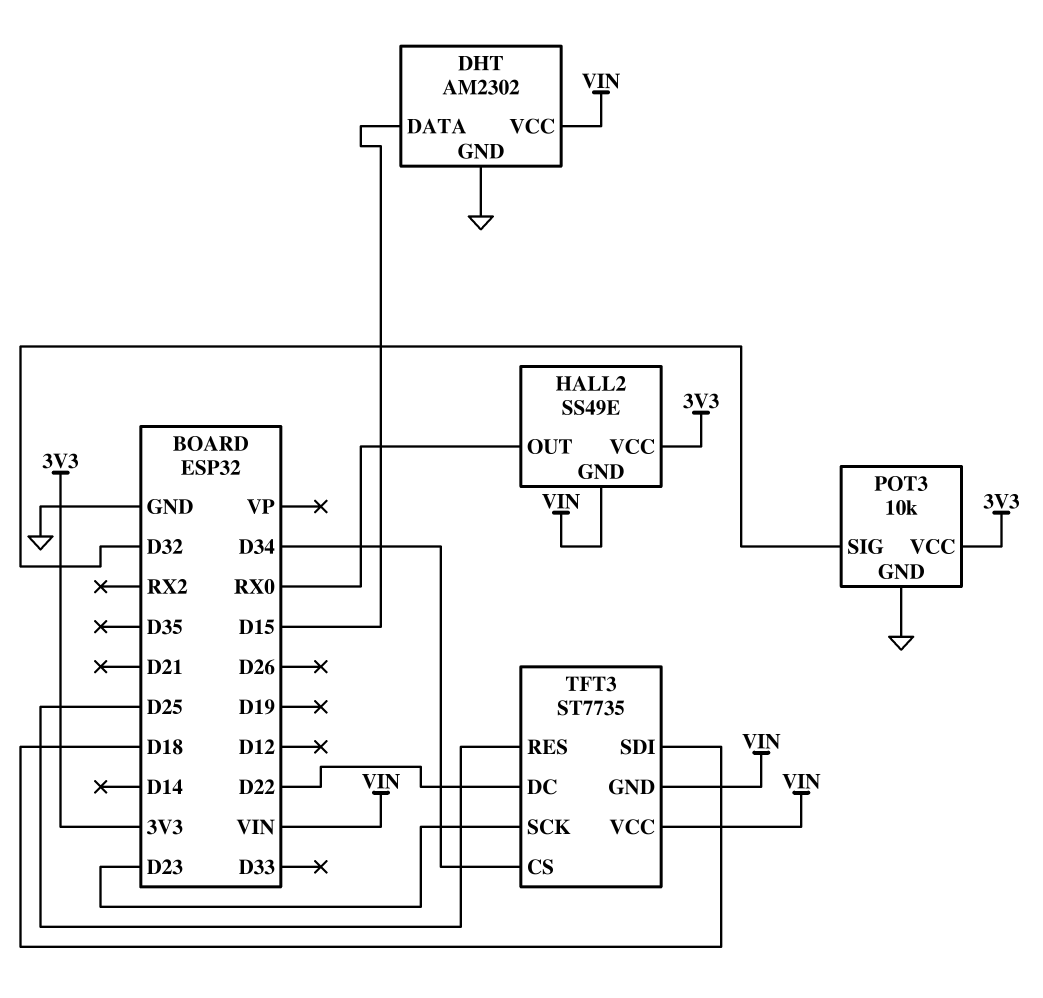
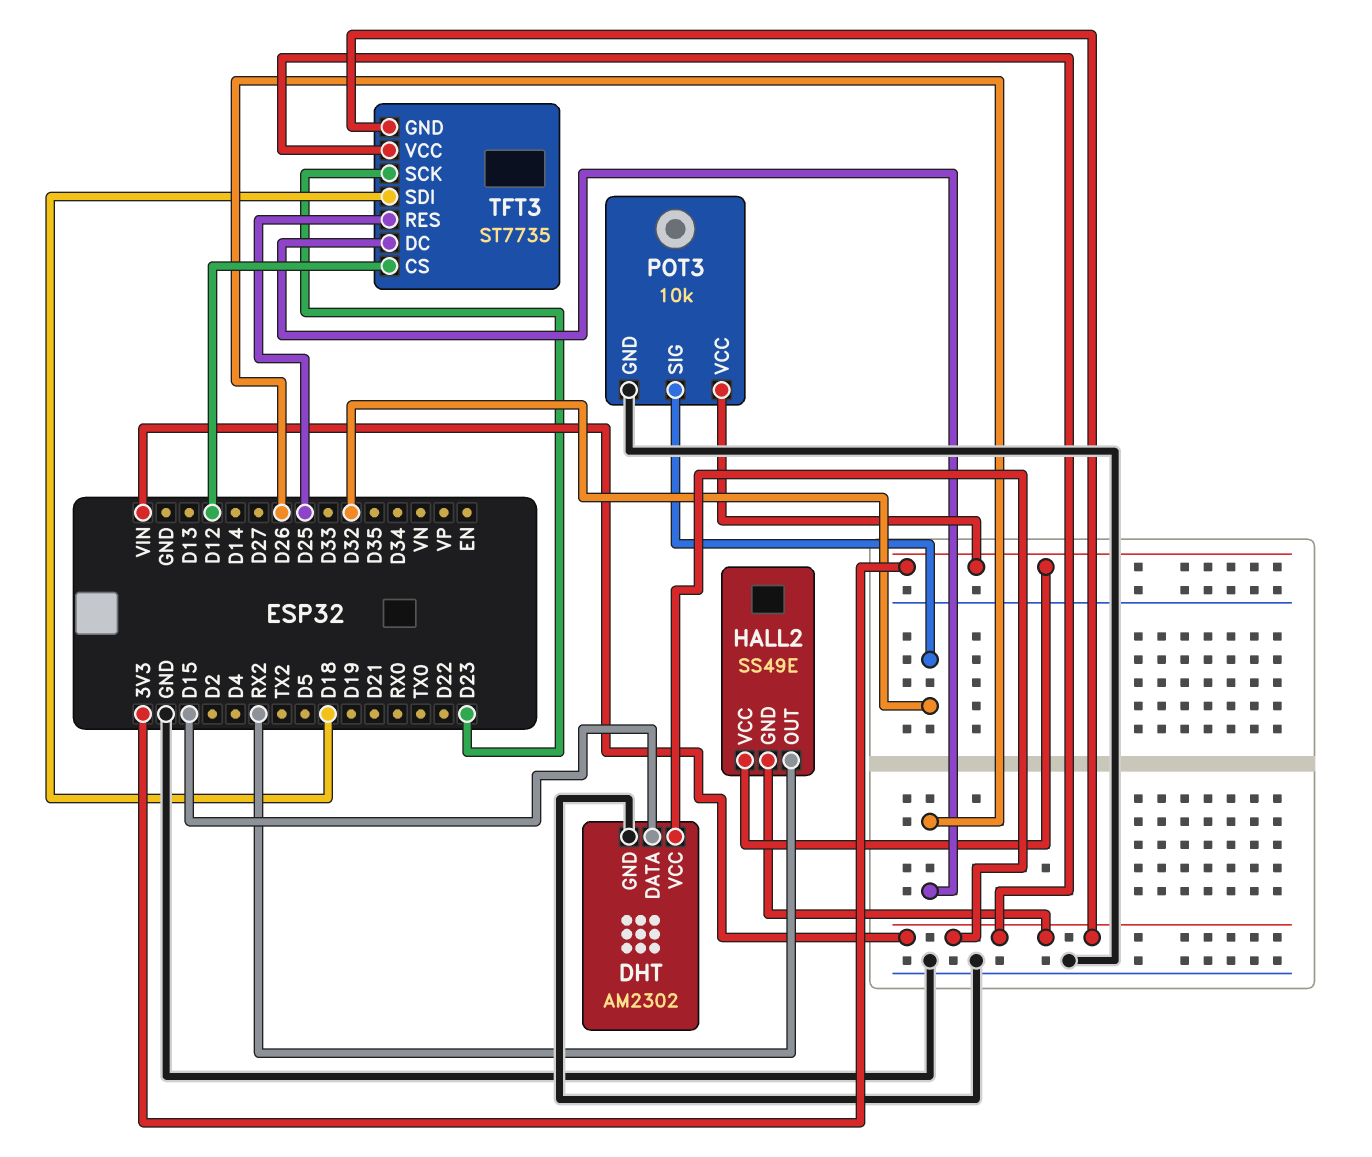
HALL2 pin OUT: RX0 -> RX2
TFT3 pin CS: D34 -> D12
TFT3 pin DC: D22 -> D26

